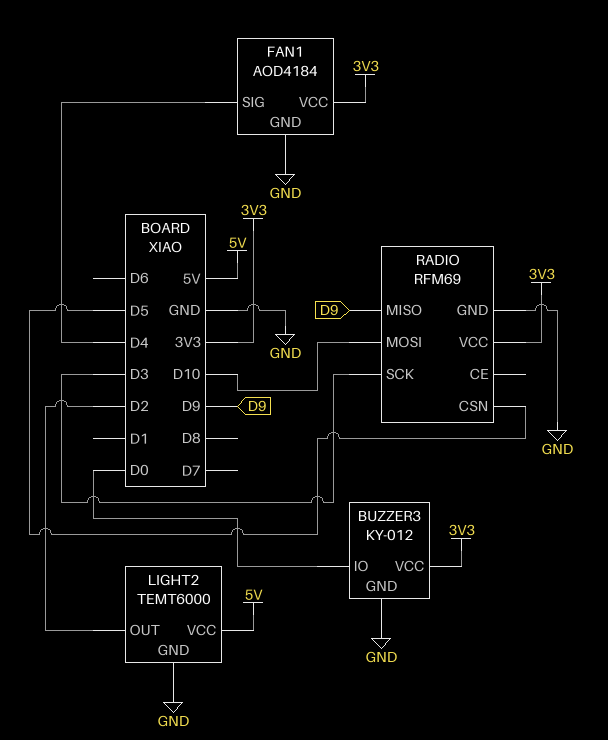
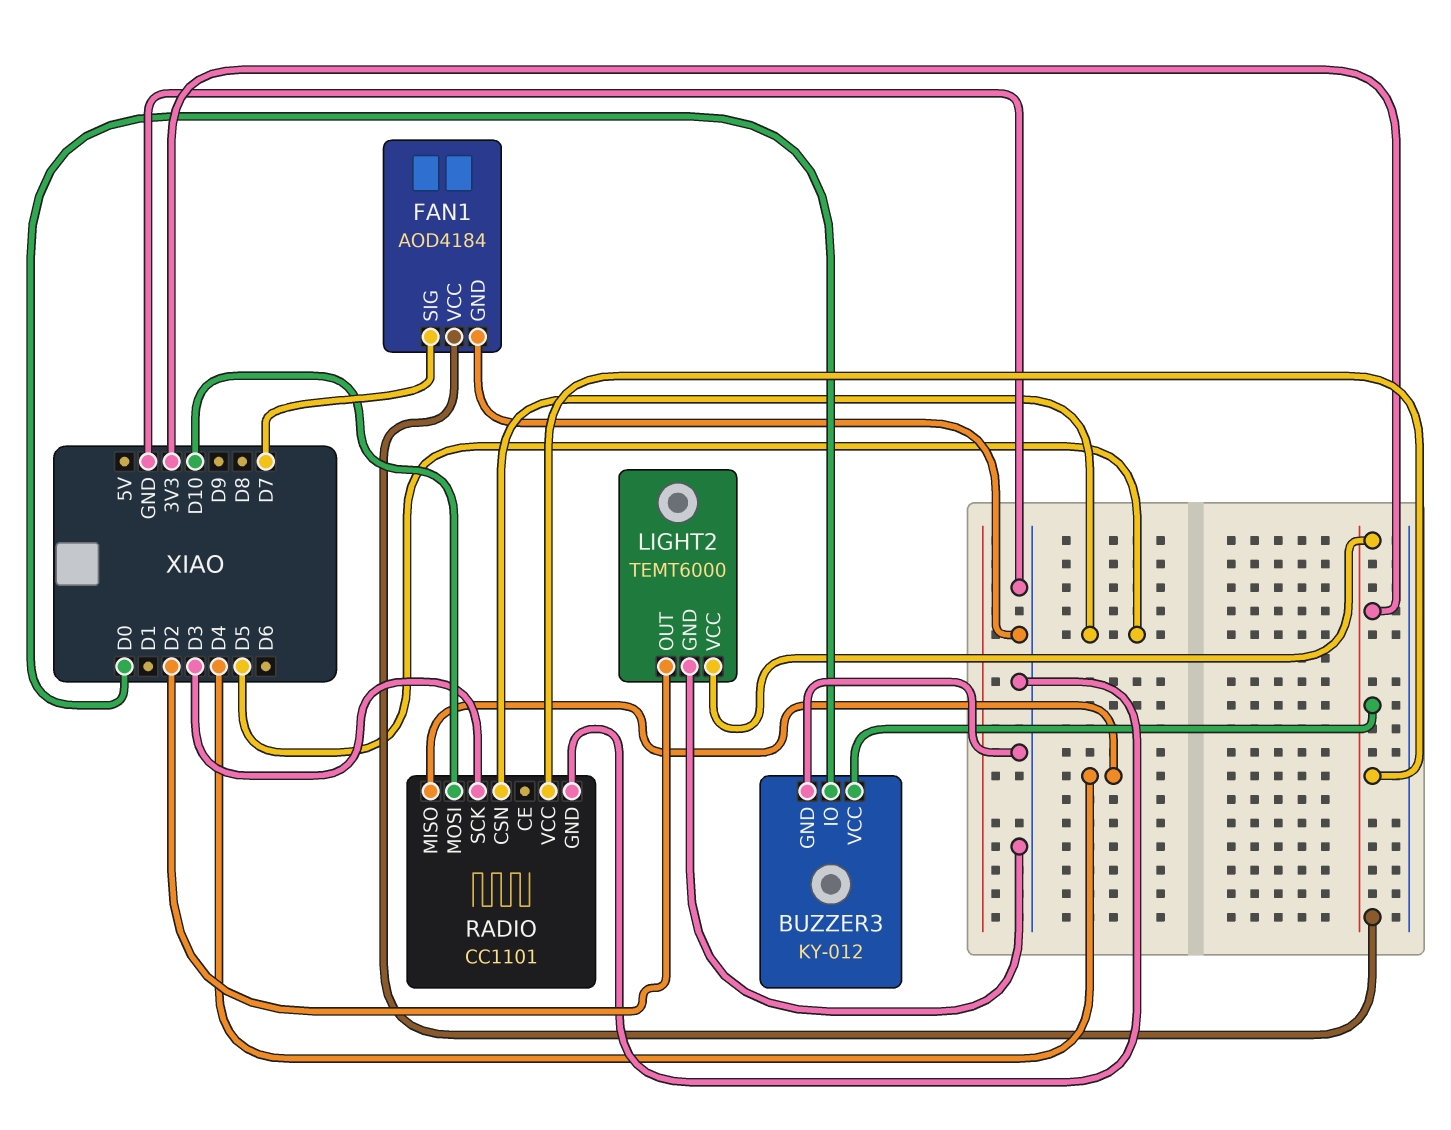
FAN1 pin SIG: D4 -> D7
LIGHT2 pin VCC: 5V -> 3V3
RADIO: RFM69 -> CC1101
RADIO pin MISO: D9 -> D4

